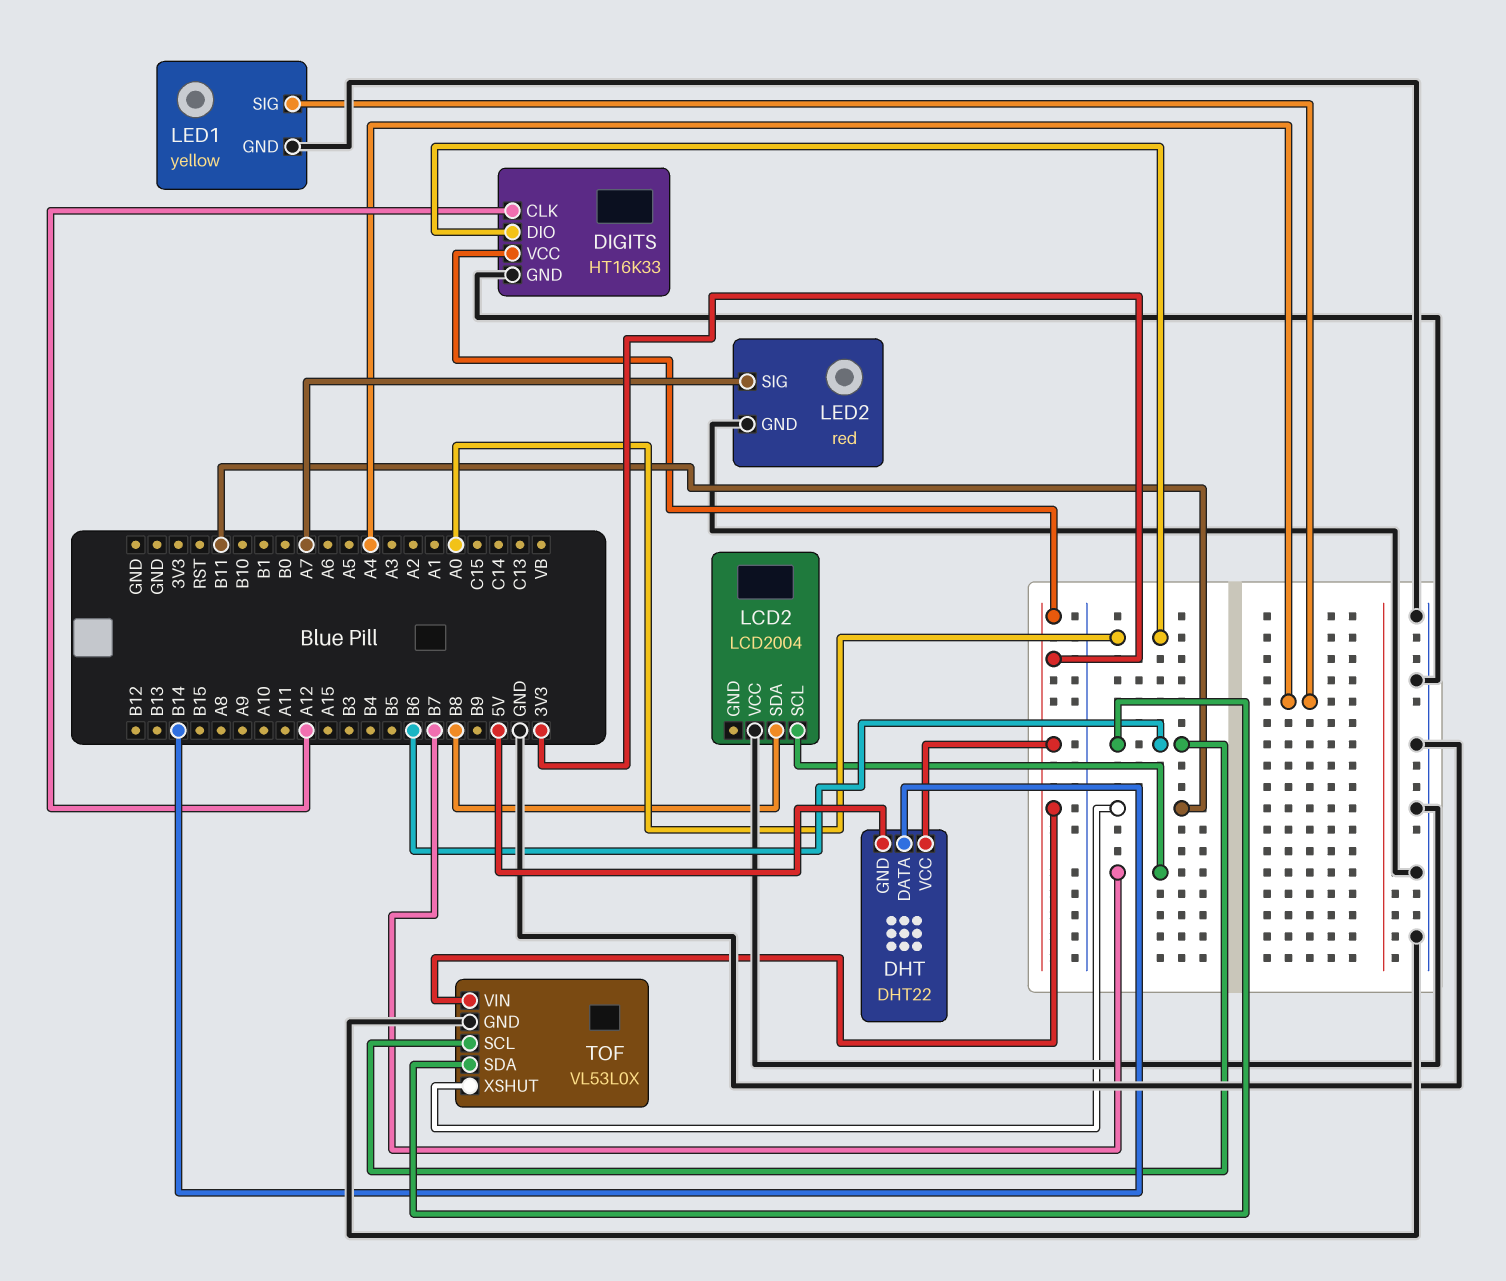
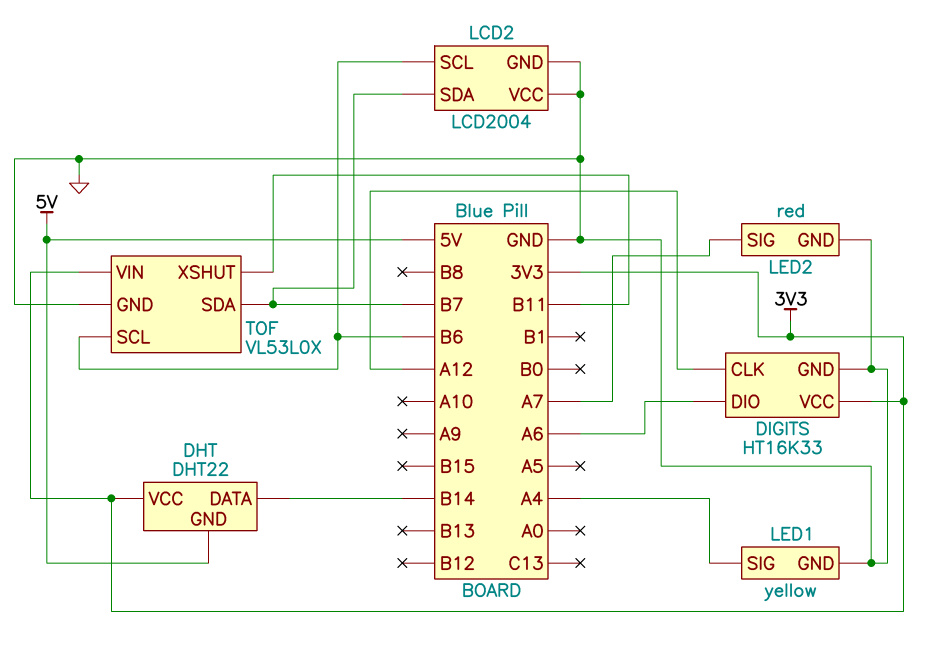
DIGITS pin DIO: A0 -> A6
LCD2 pin GND: none -> GND
LCD2 pin SCL: B7 -> B6
LCD2 pin SDA: B8 -> B7
TOF pin SDA: B6 -> B7

